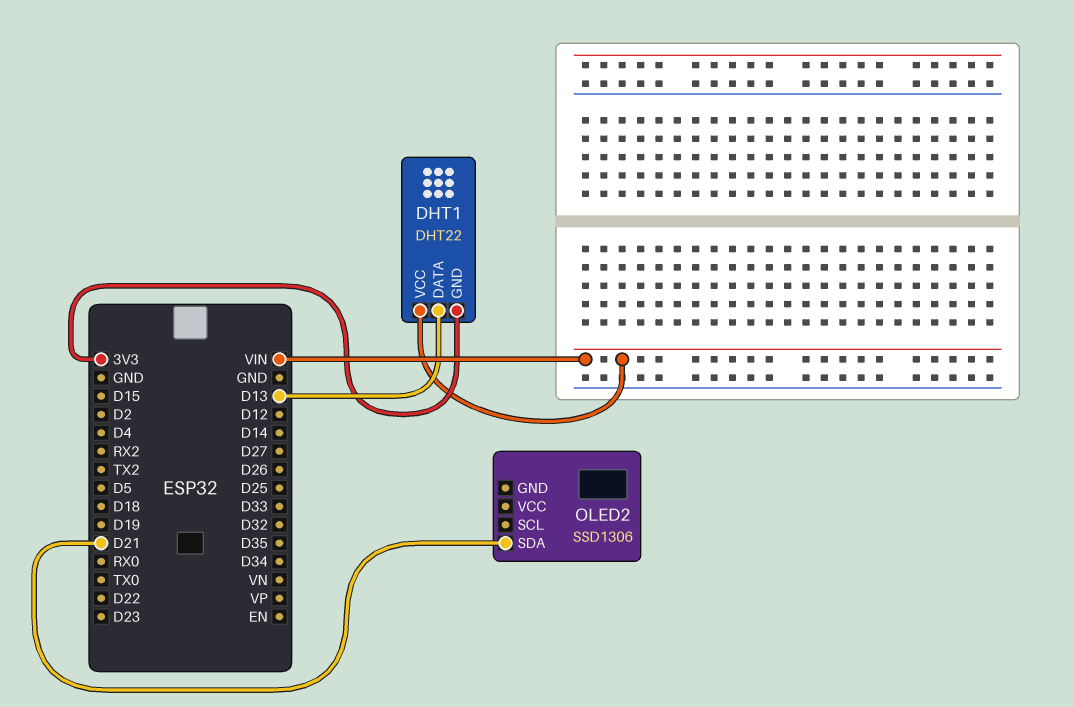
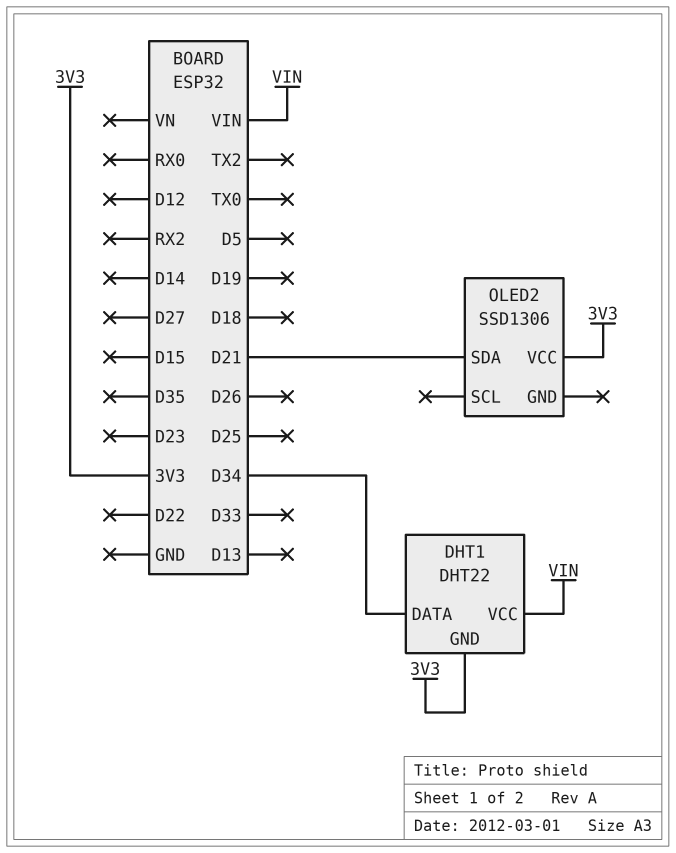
DHT1 pin DATA: D13 -> D34
OLED2 pin VCC: none -> 3V3

